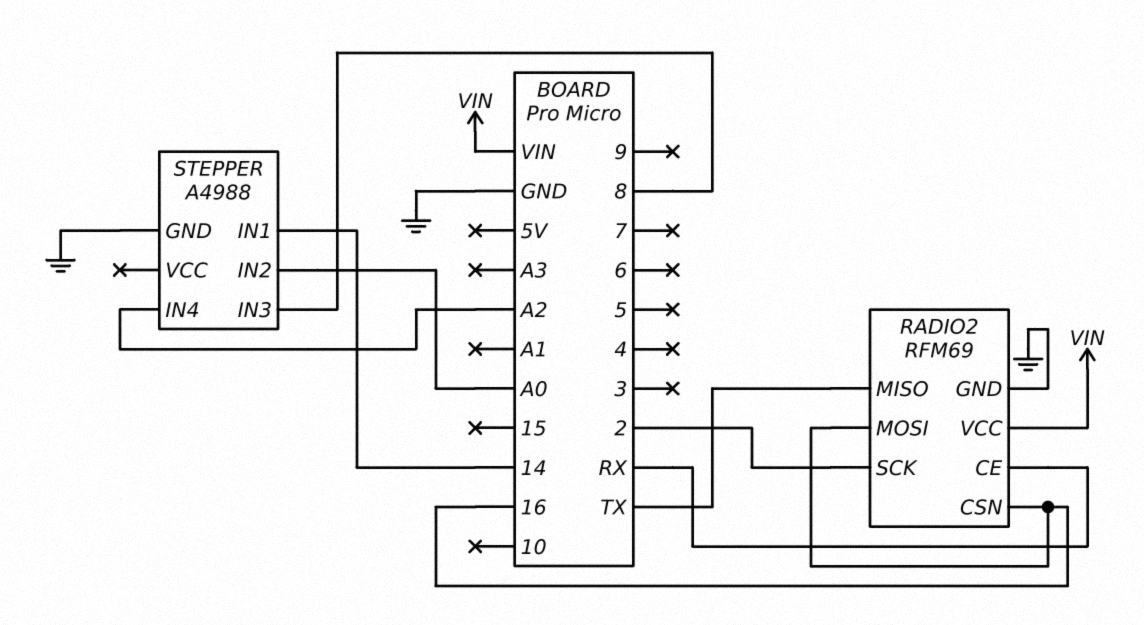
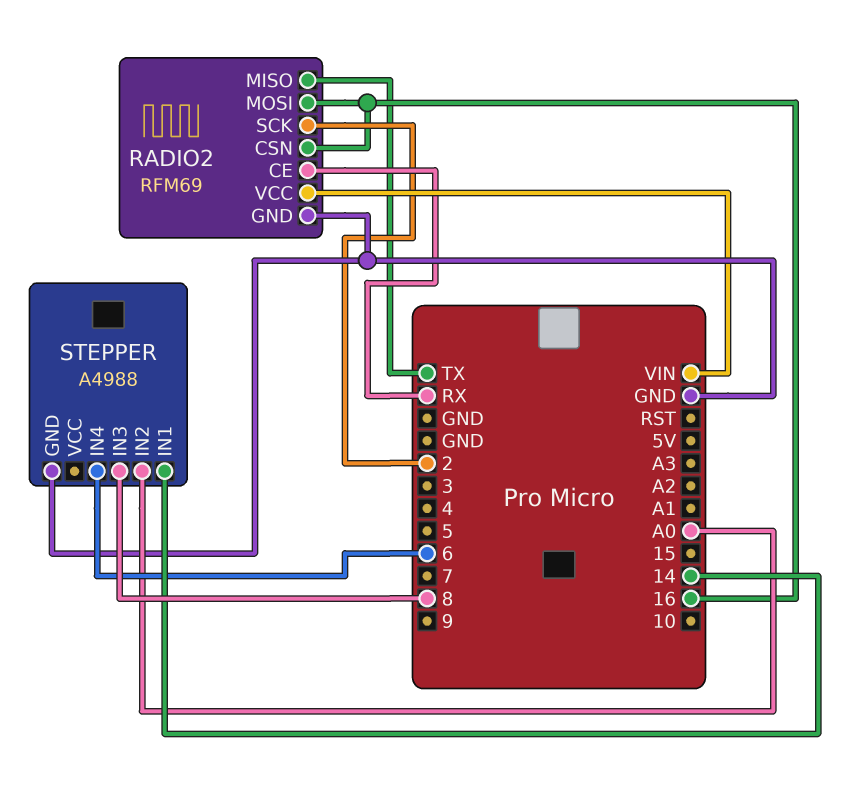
STEPPER pin IN4: A2 -> 6

